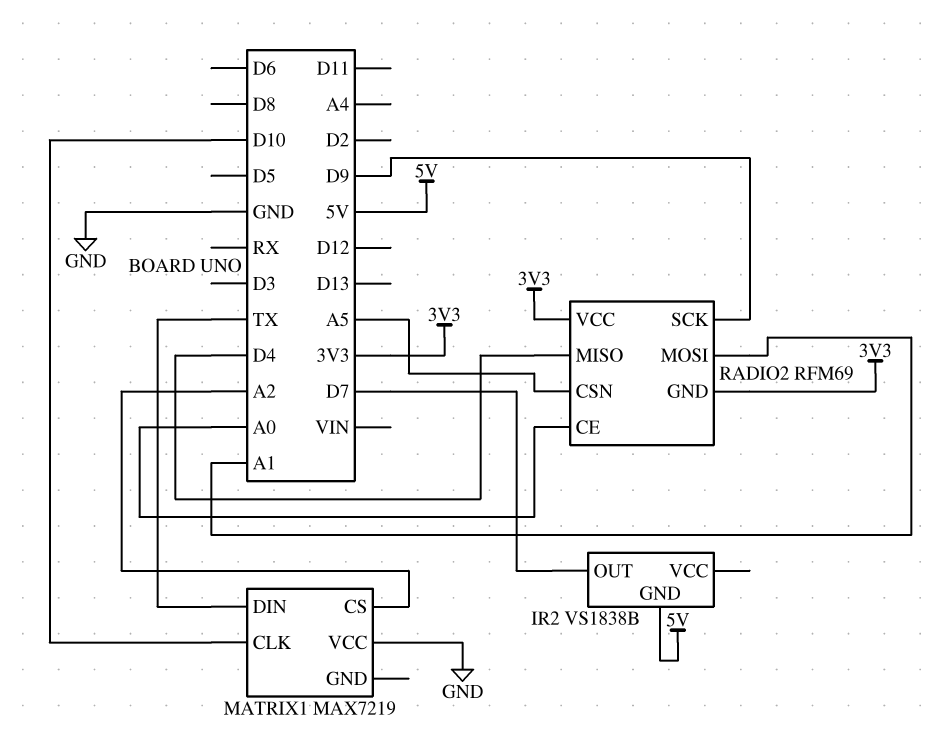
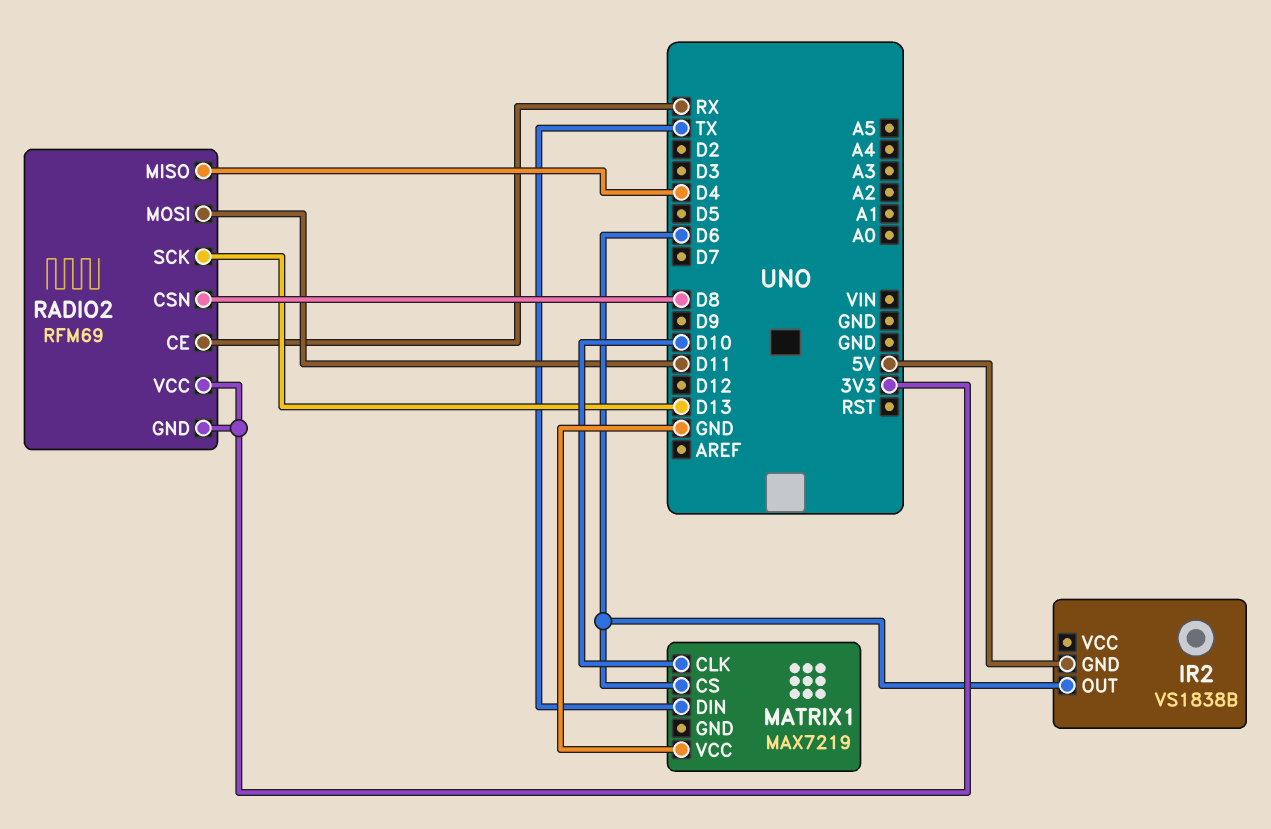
IR2 pin OUT: D7 -> D6
MATRIX1 pin CS: A2 -> D6
RADIO2 pin CE: A0 -> RX
RADIO2 pin CSN: A5 -> D8
RADIO2 pin MOSI: A1 -> D11
RADIO2 pin SCK: D9 -> D13

